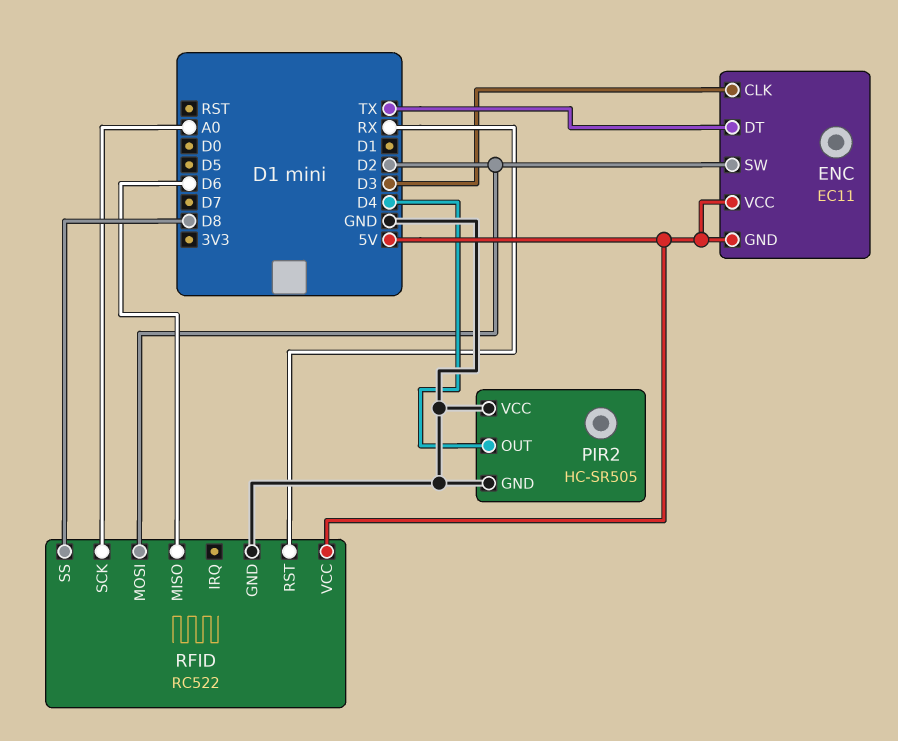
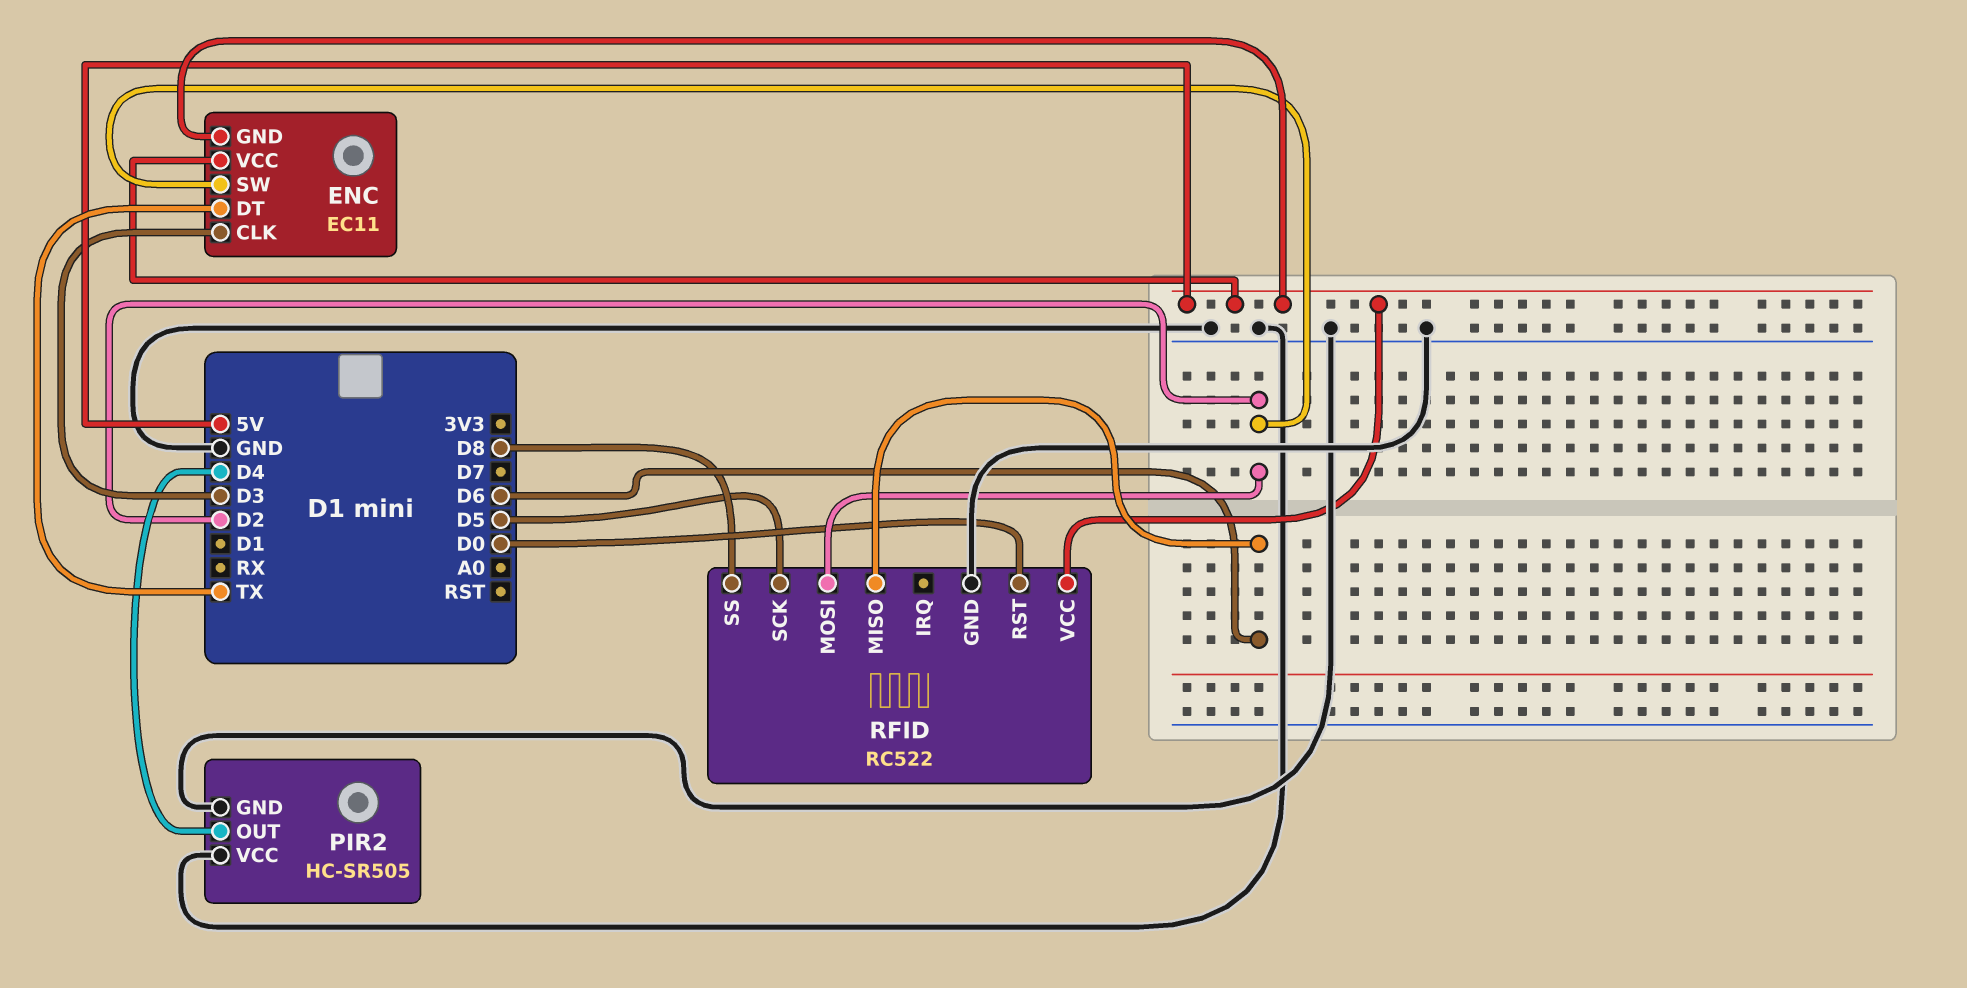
RFID pin RST: RX -> D0
RFID pin SCK: A0 -> D5

